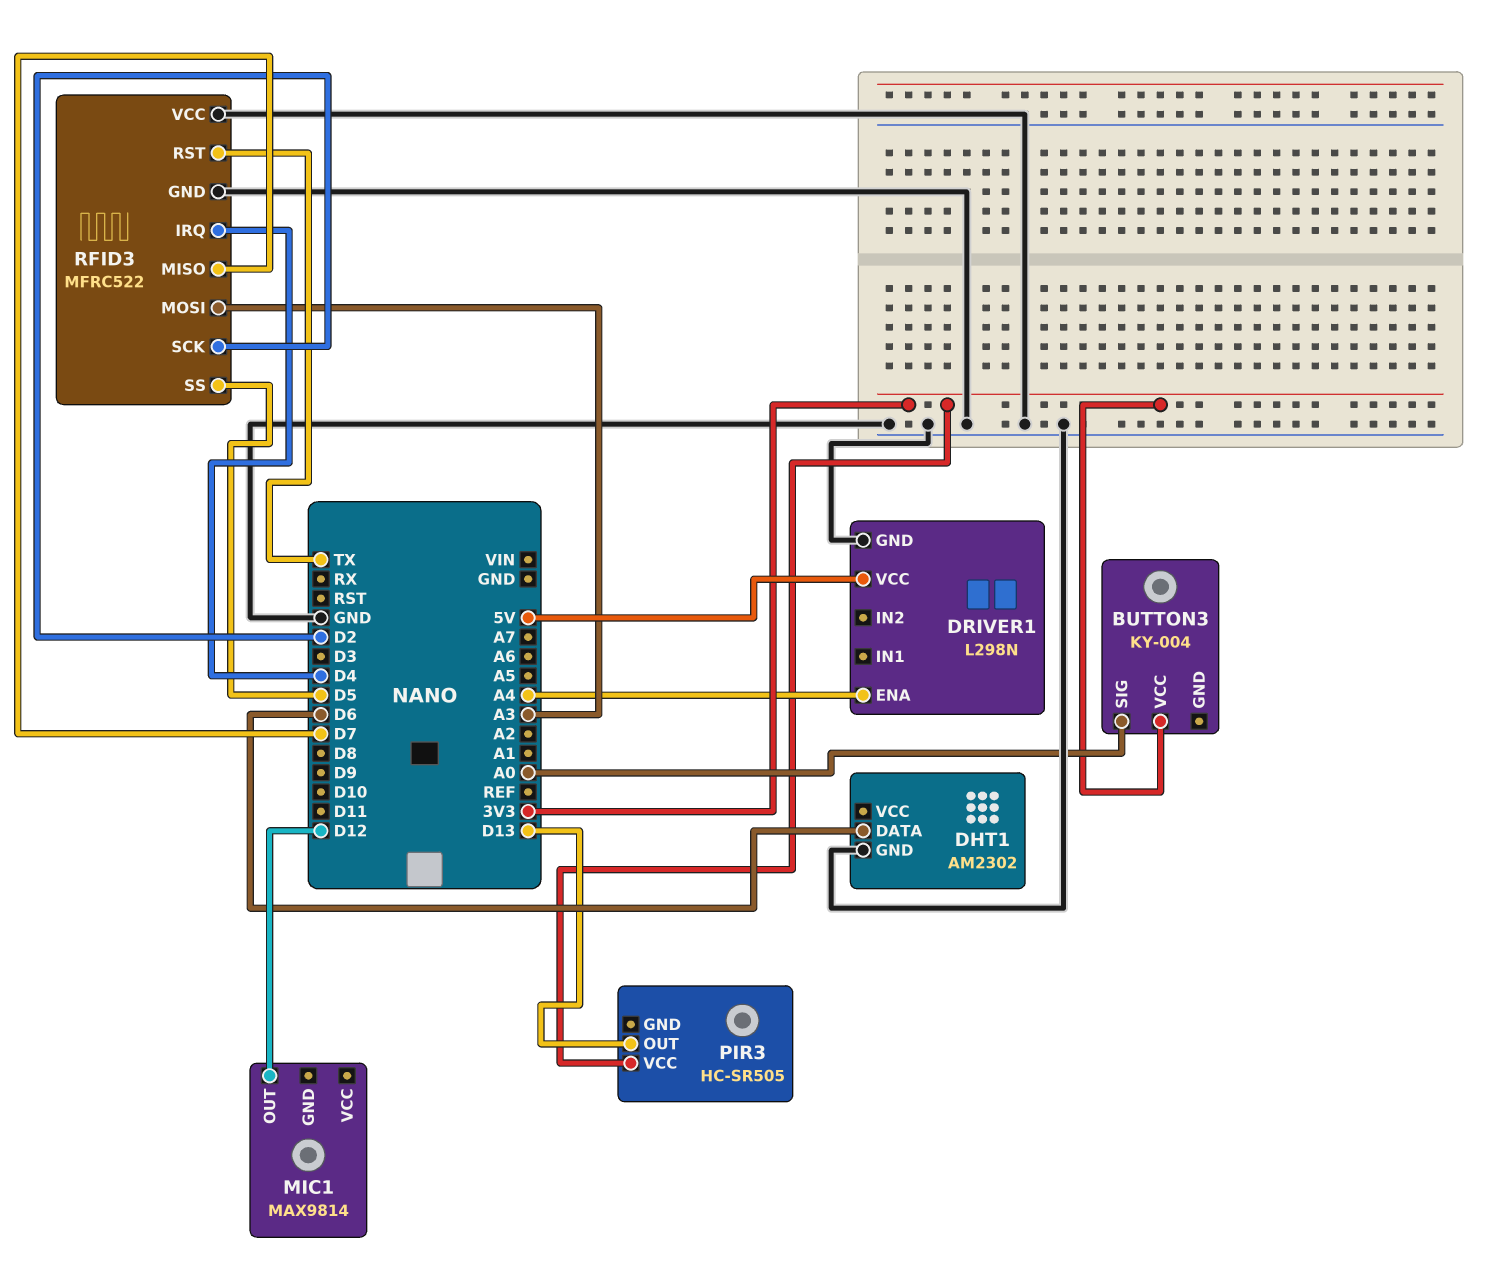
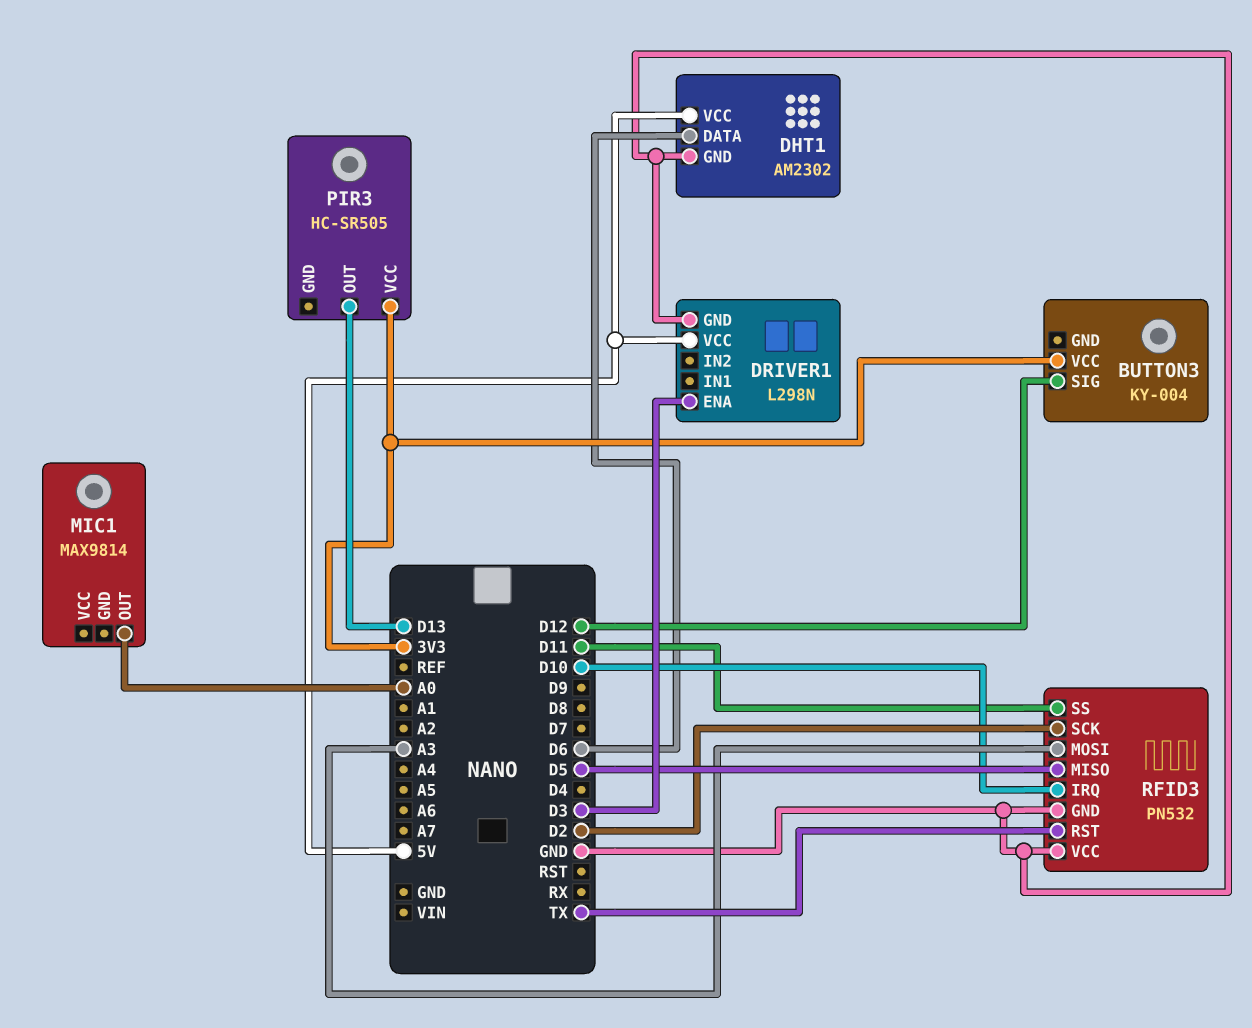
BUTTON3 pin SIG: A0 -> D12
DHT1 pin VCC: none -> 5V
DRIVER1 pin ENA: A4 -> D3
MIC1 pin OUT: D12 -> A0
RFID3: MFRC522 -> PN532
RFID3 pin IRQ: D4 -> D10
RFID3 pin MISO: D7 -> D5
RFID3 pin SS: D5 -> D11

